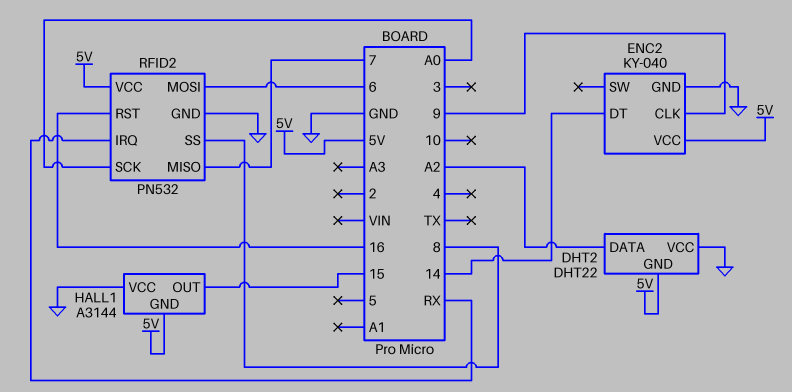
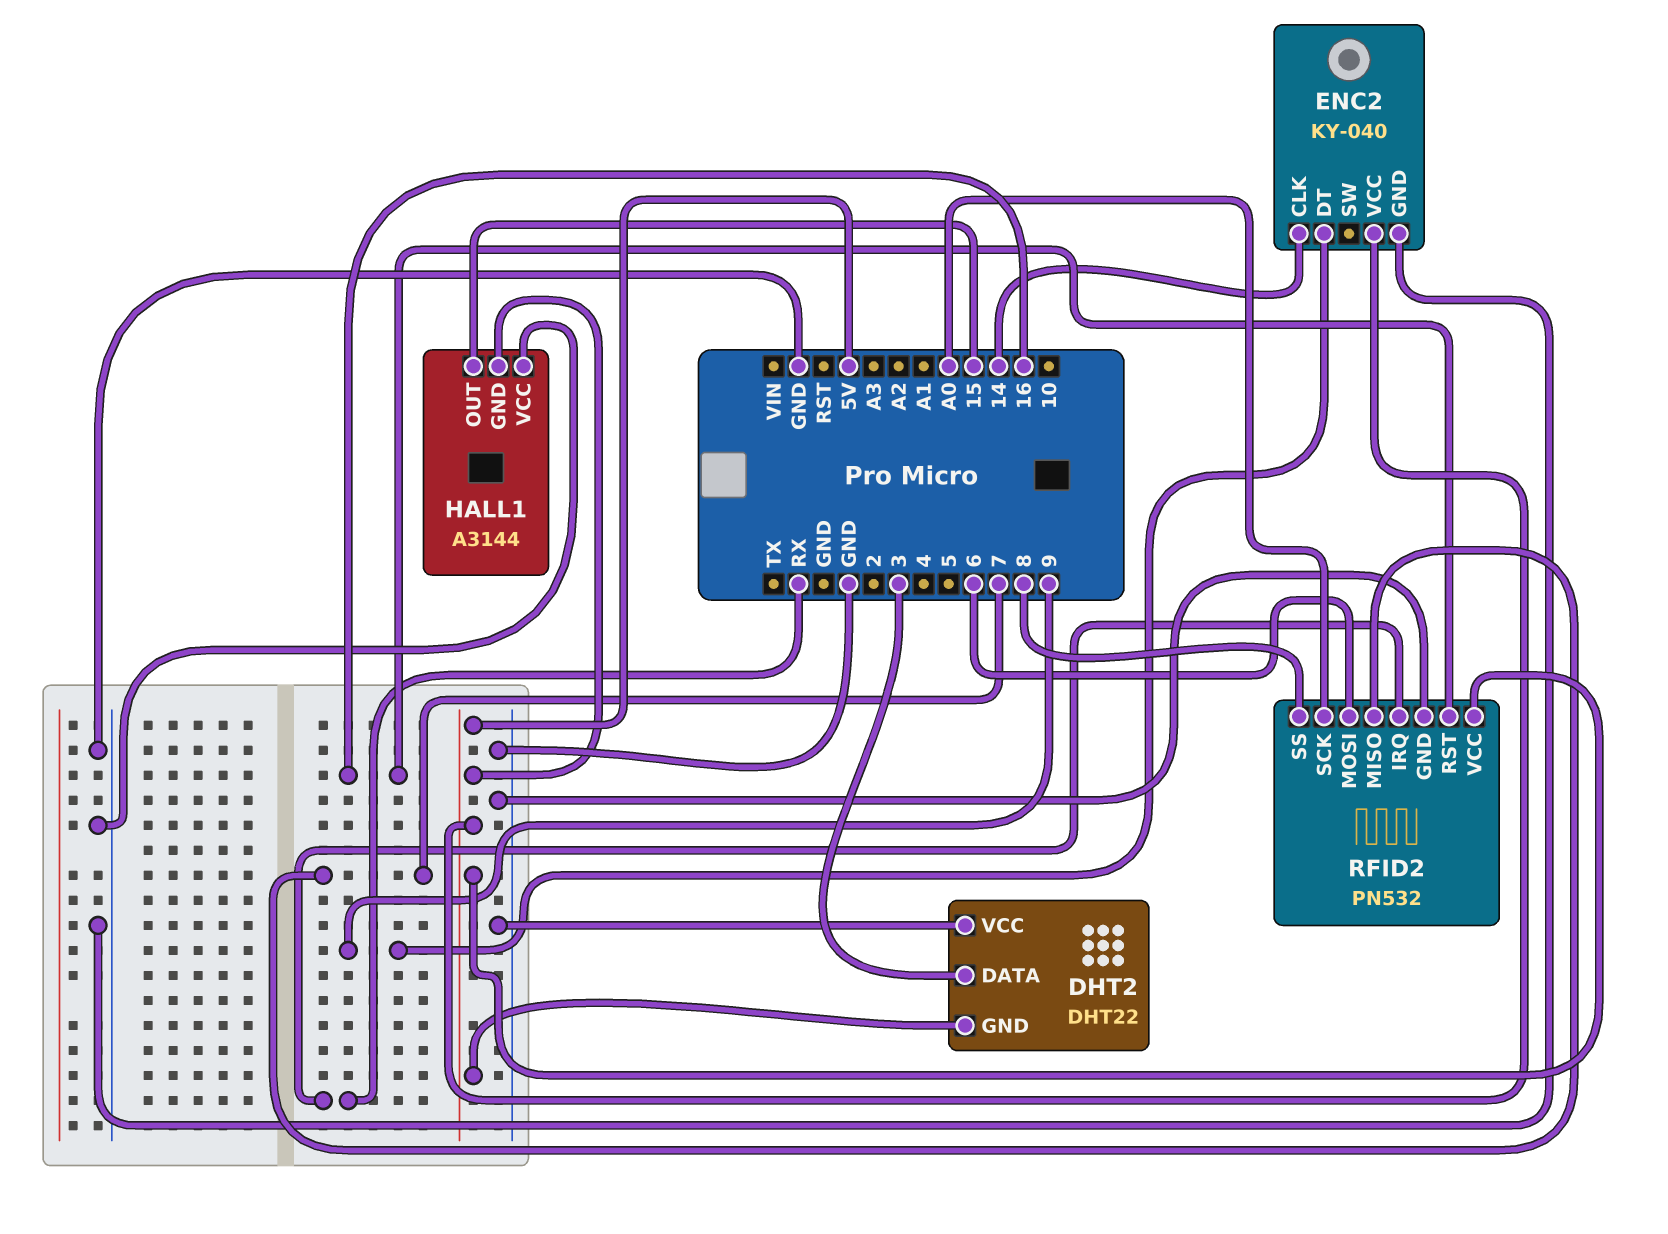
DHT2 pin DATA: A2 -> 3
ENC2 pin CLK: 9 -> 14
ENC2 pin DT: 14 -> 9

